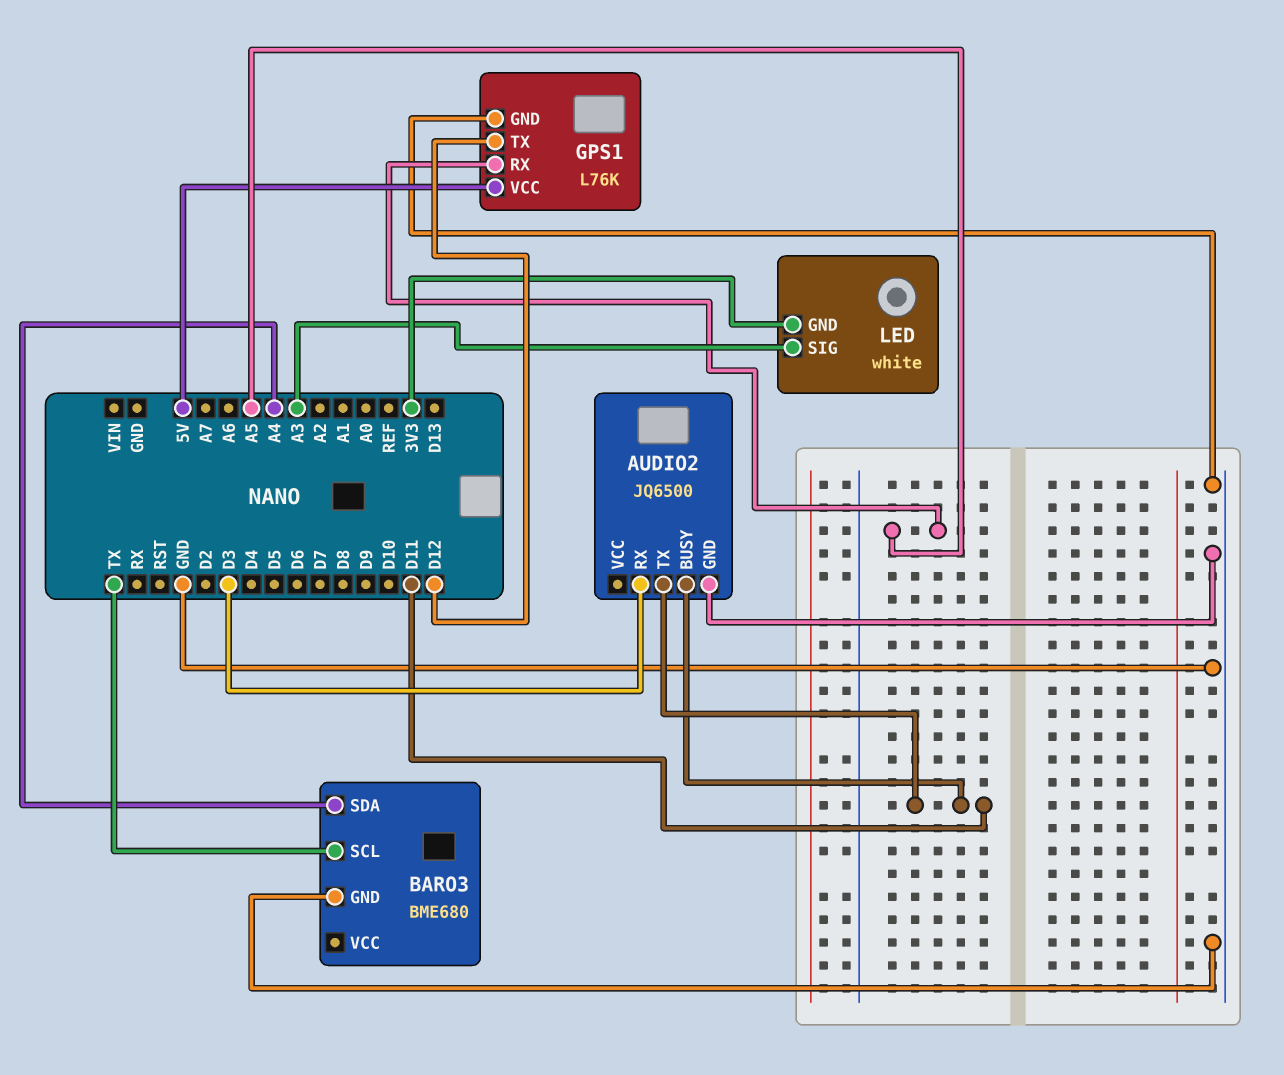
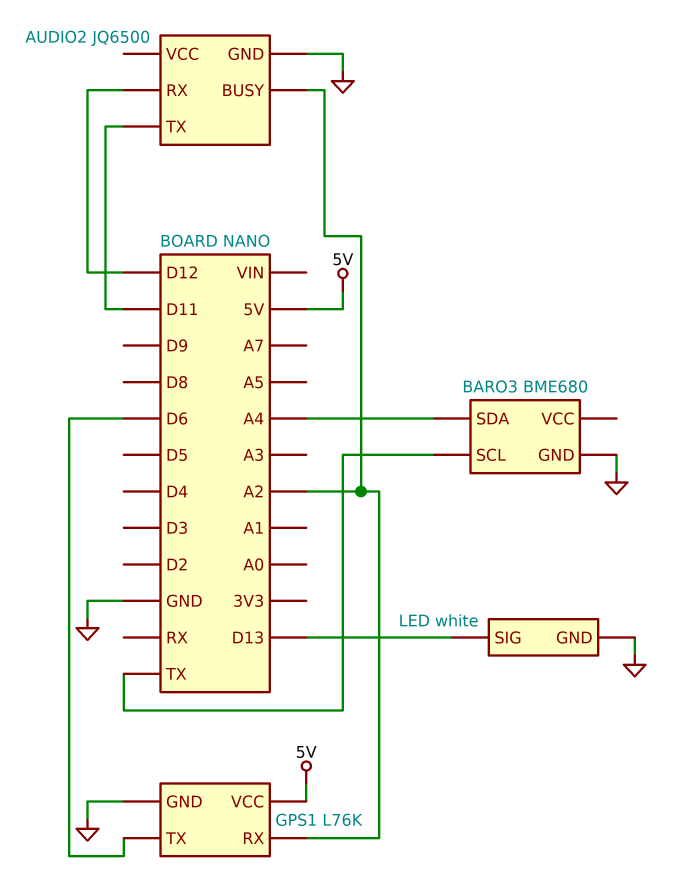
AUDIO2 pin BUSY: D11 -> A2
AUDIO2 pin RX: D3 -> D12
GPS1 pin RX: A5 -> A2
GPS1 pin TX: D12 -> D6
LED pin GND: 3V3 -> GND
LED pin SIG: A3 -> D13

